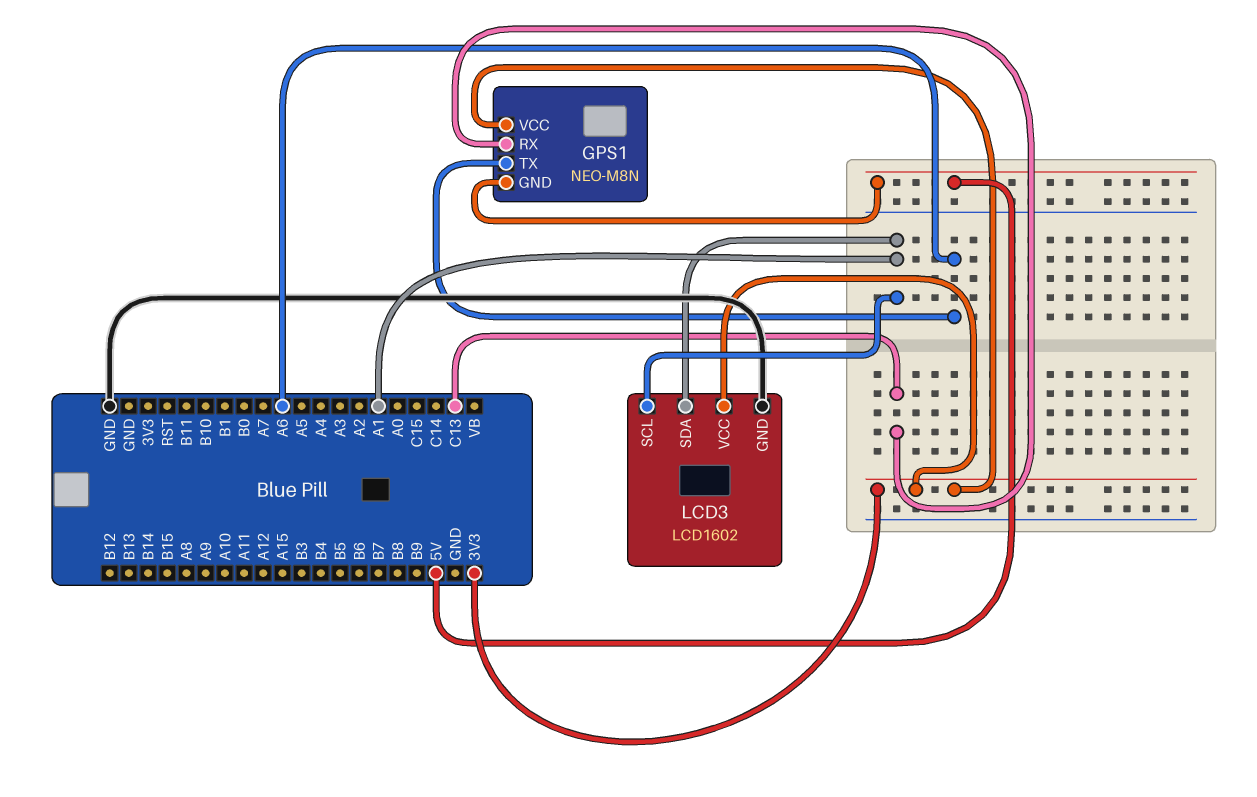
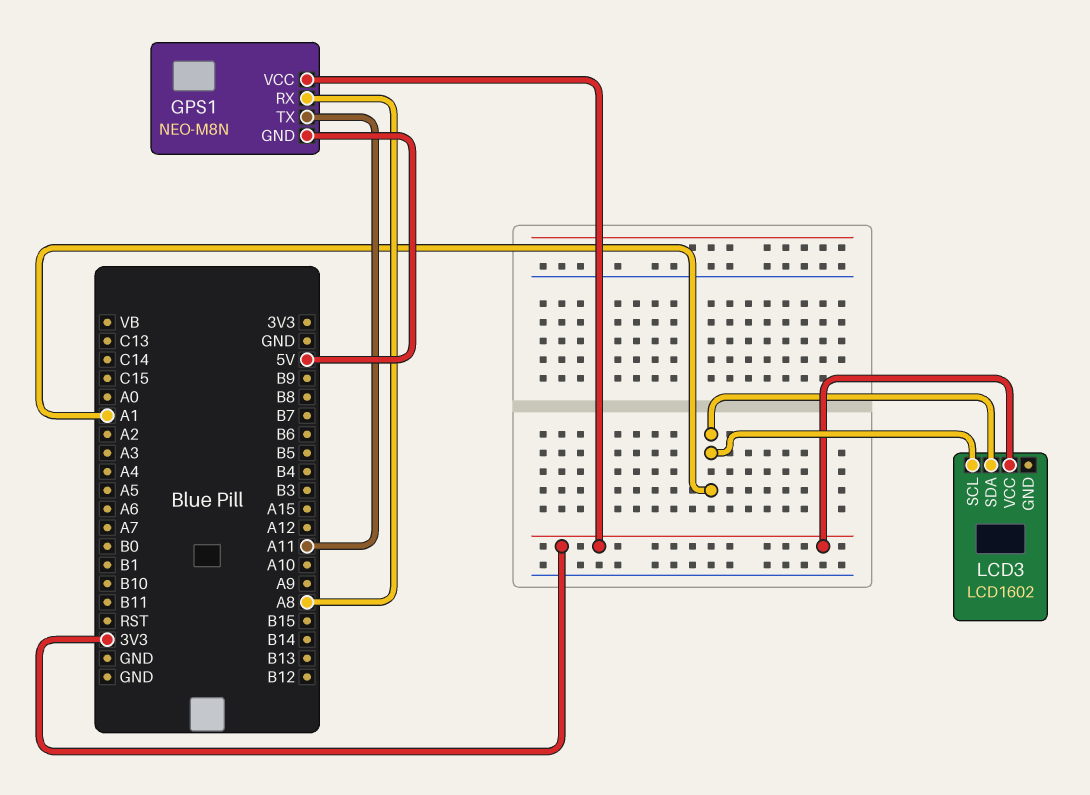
GPS1 pin RX: C13 -> A8
GPS1 pin TX: A6 -> A11
LCD3 pin GND: GND -> none

